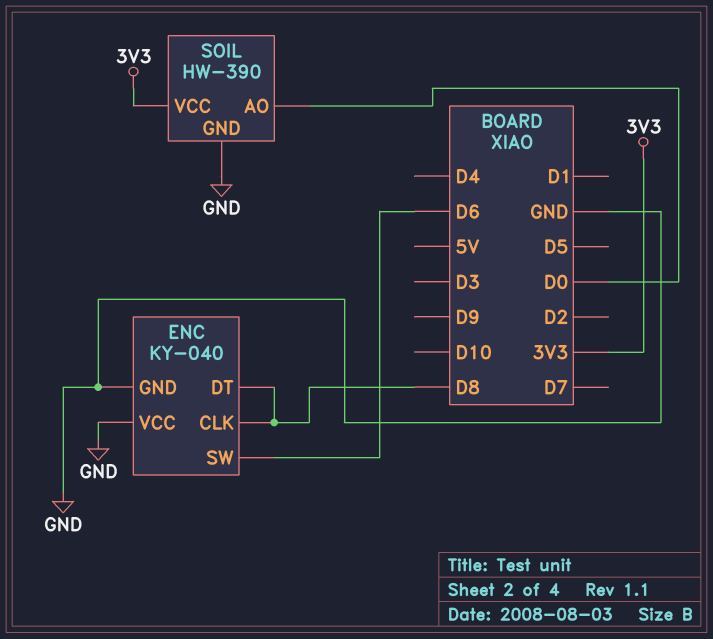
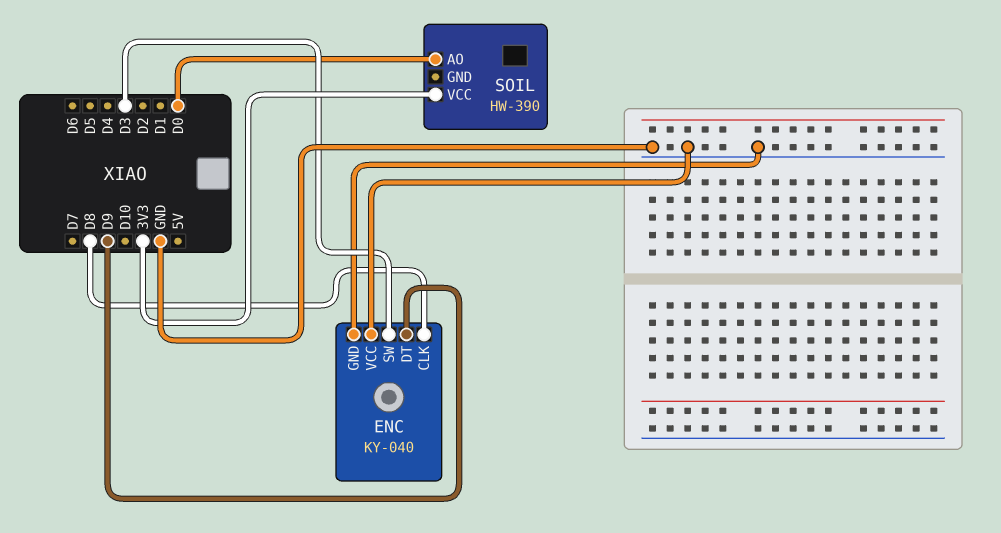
ENC pin DT: D8 -> D9
ENC pin SW: D6 -> D3
SOIL pin GND: GND -> none

